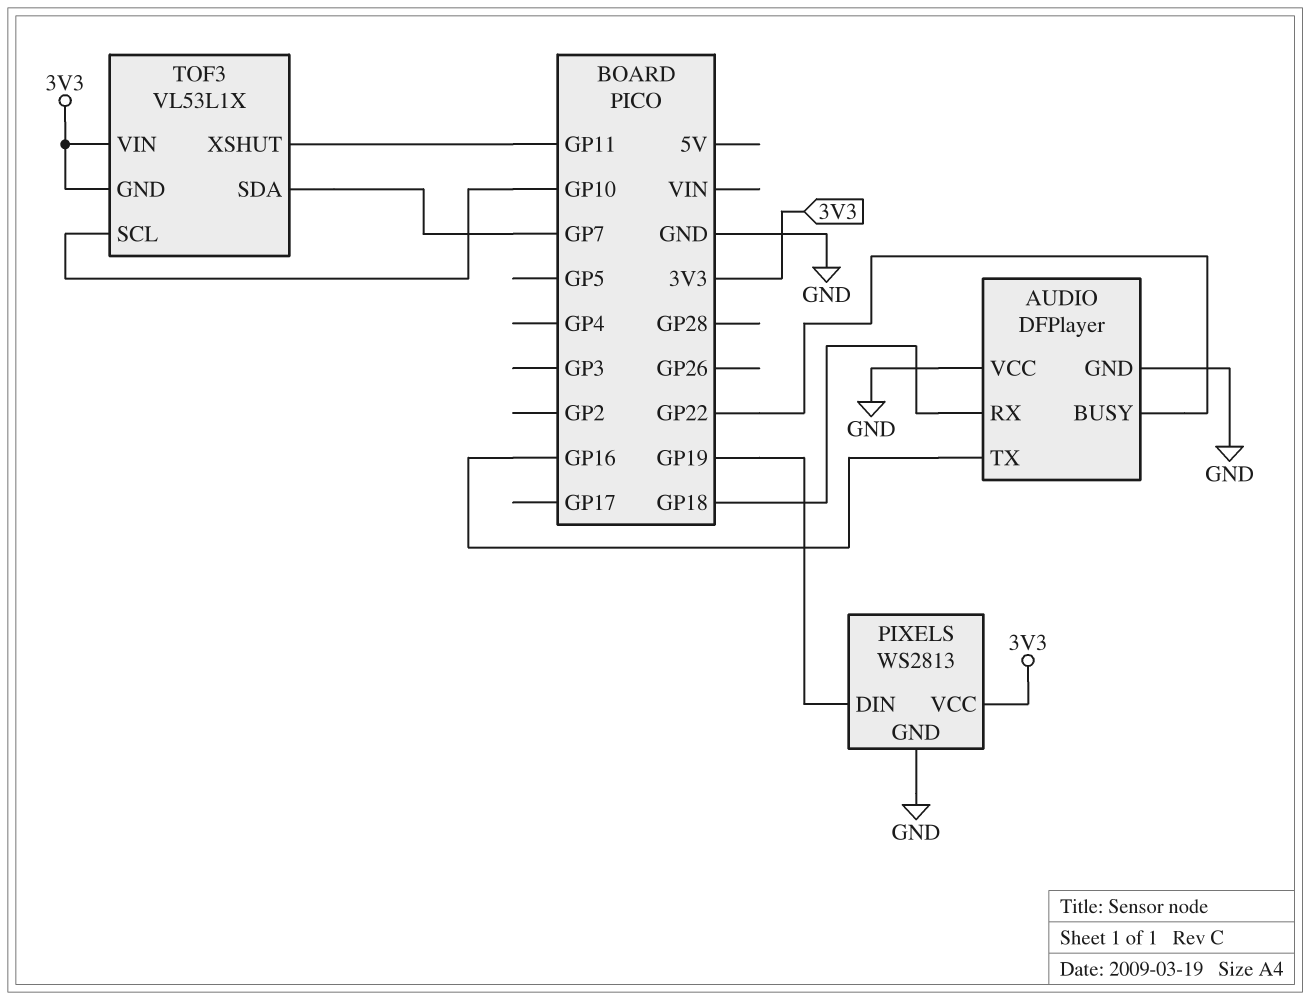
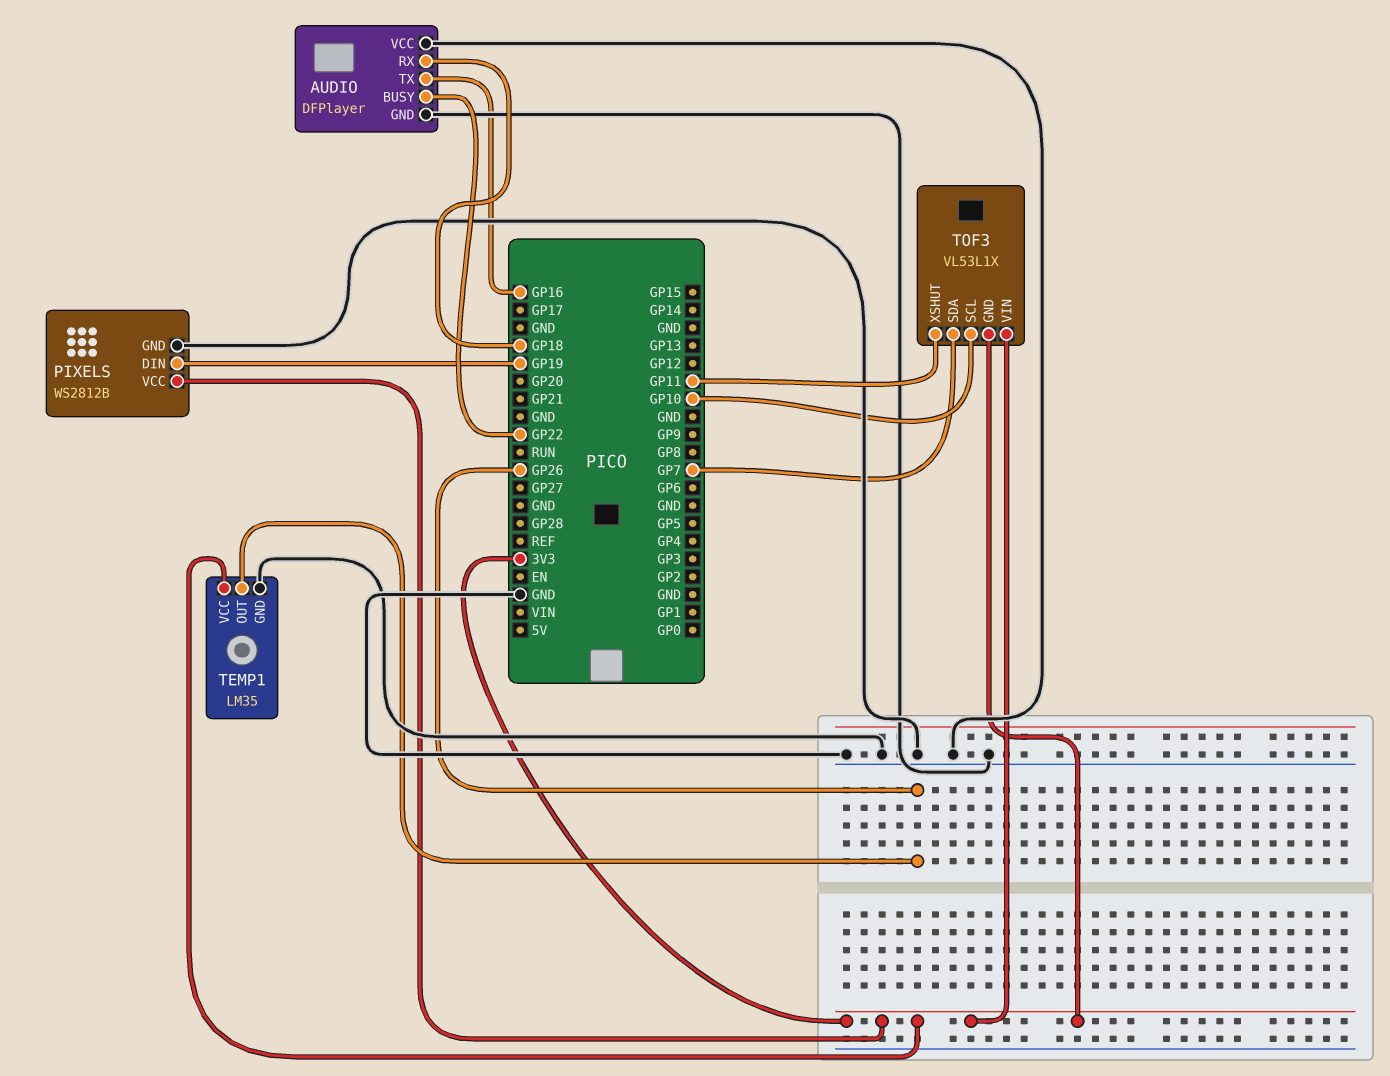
PIXELS: WS2813 -> WS2812B
TEMP1: none -> LM35
TEMP1 pin GND: none -> GND
TEMP1 pin OUT: none -> GP26
TEMP1 pin VCC: none -> 3V3

